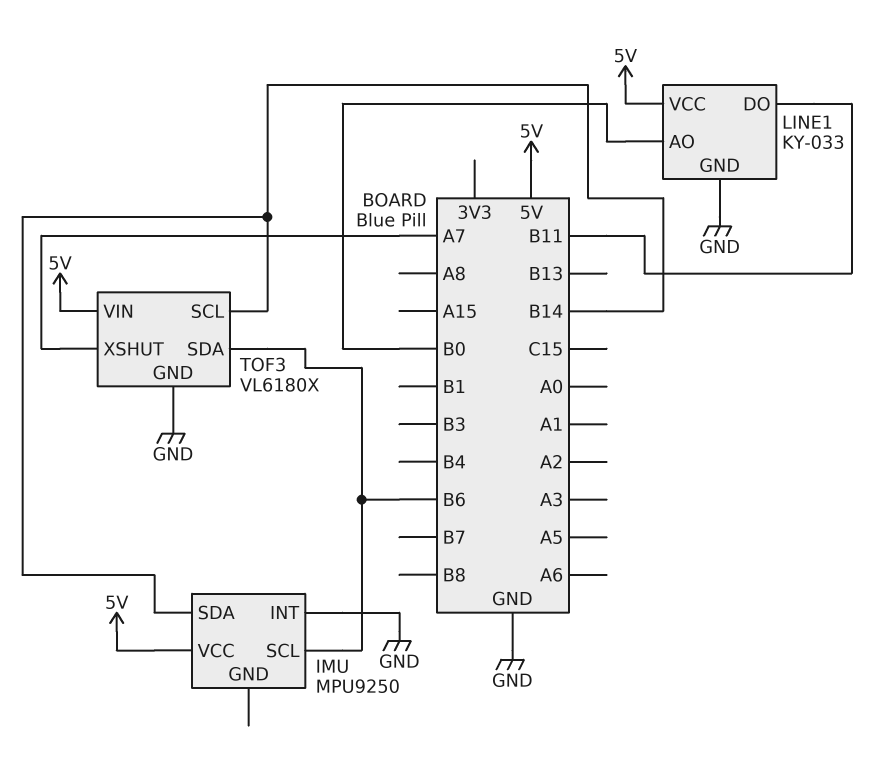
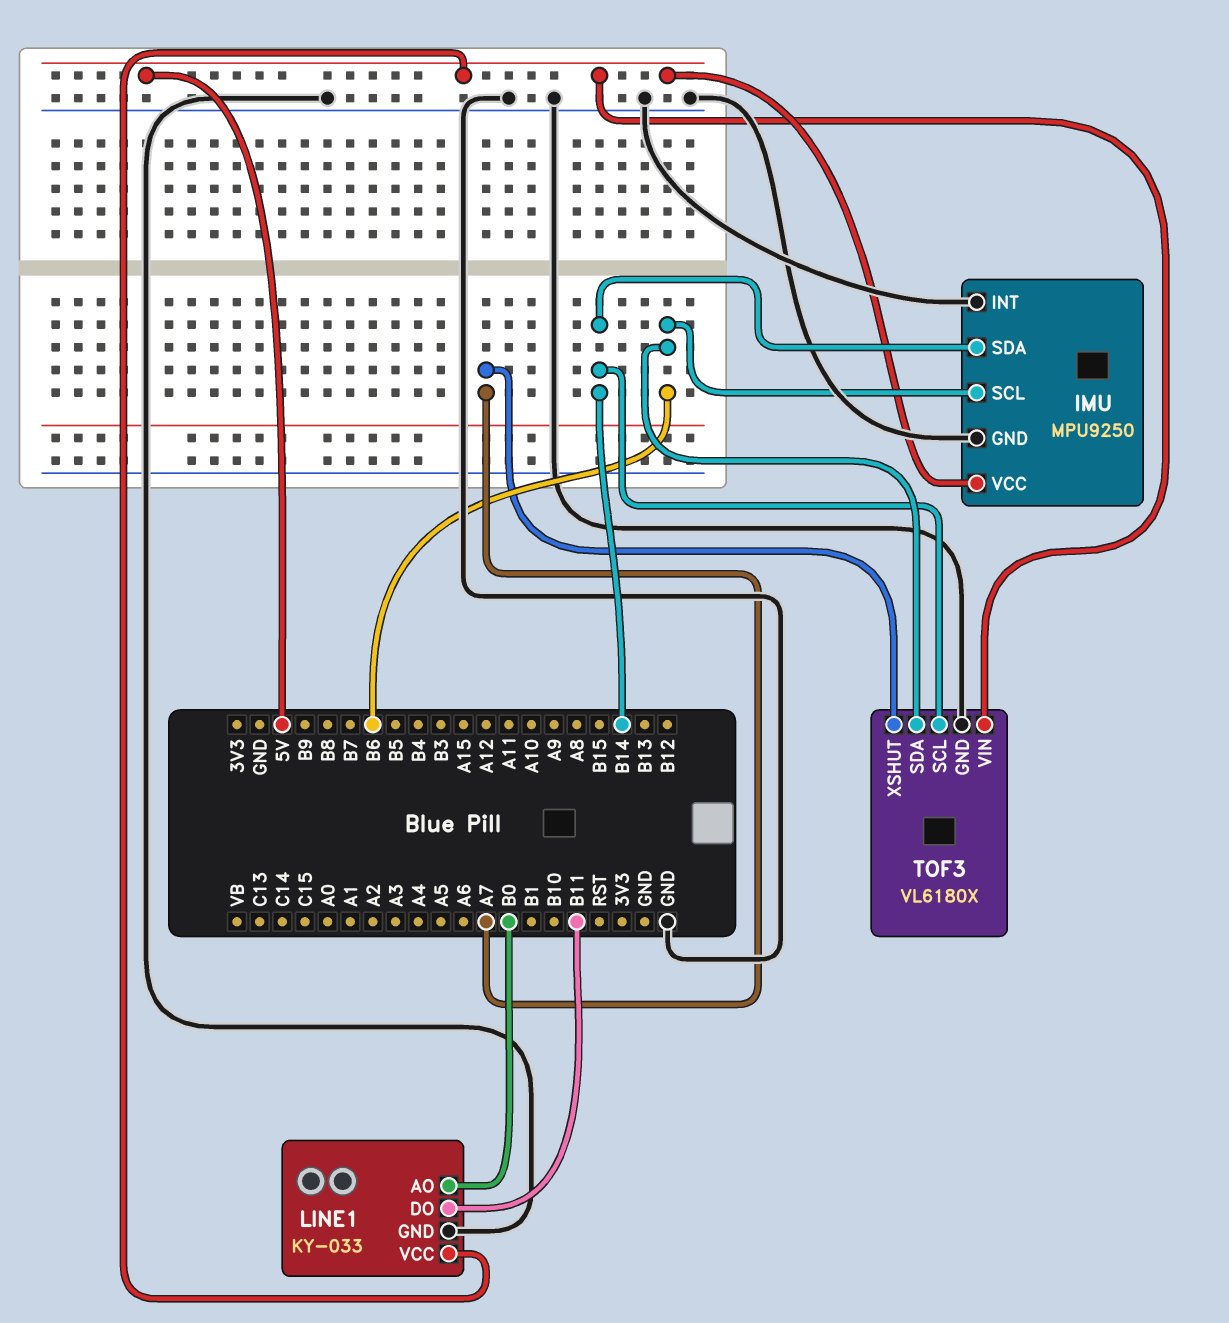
IMU pin GND: none -> GND

